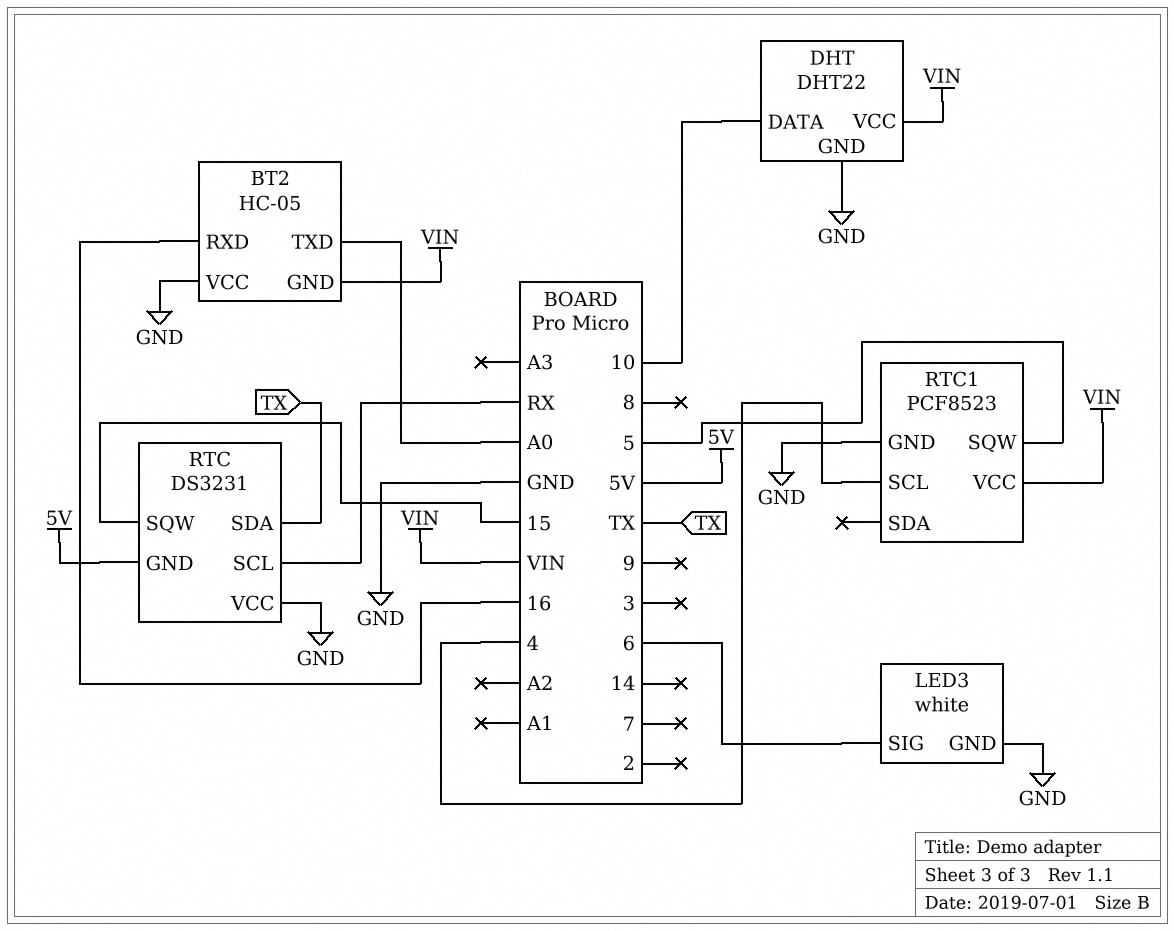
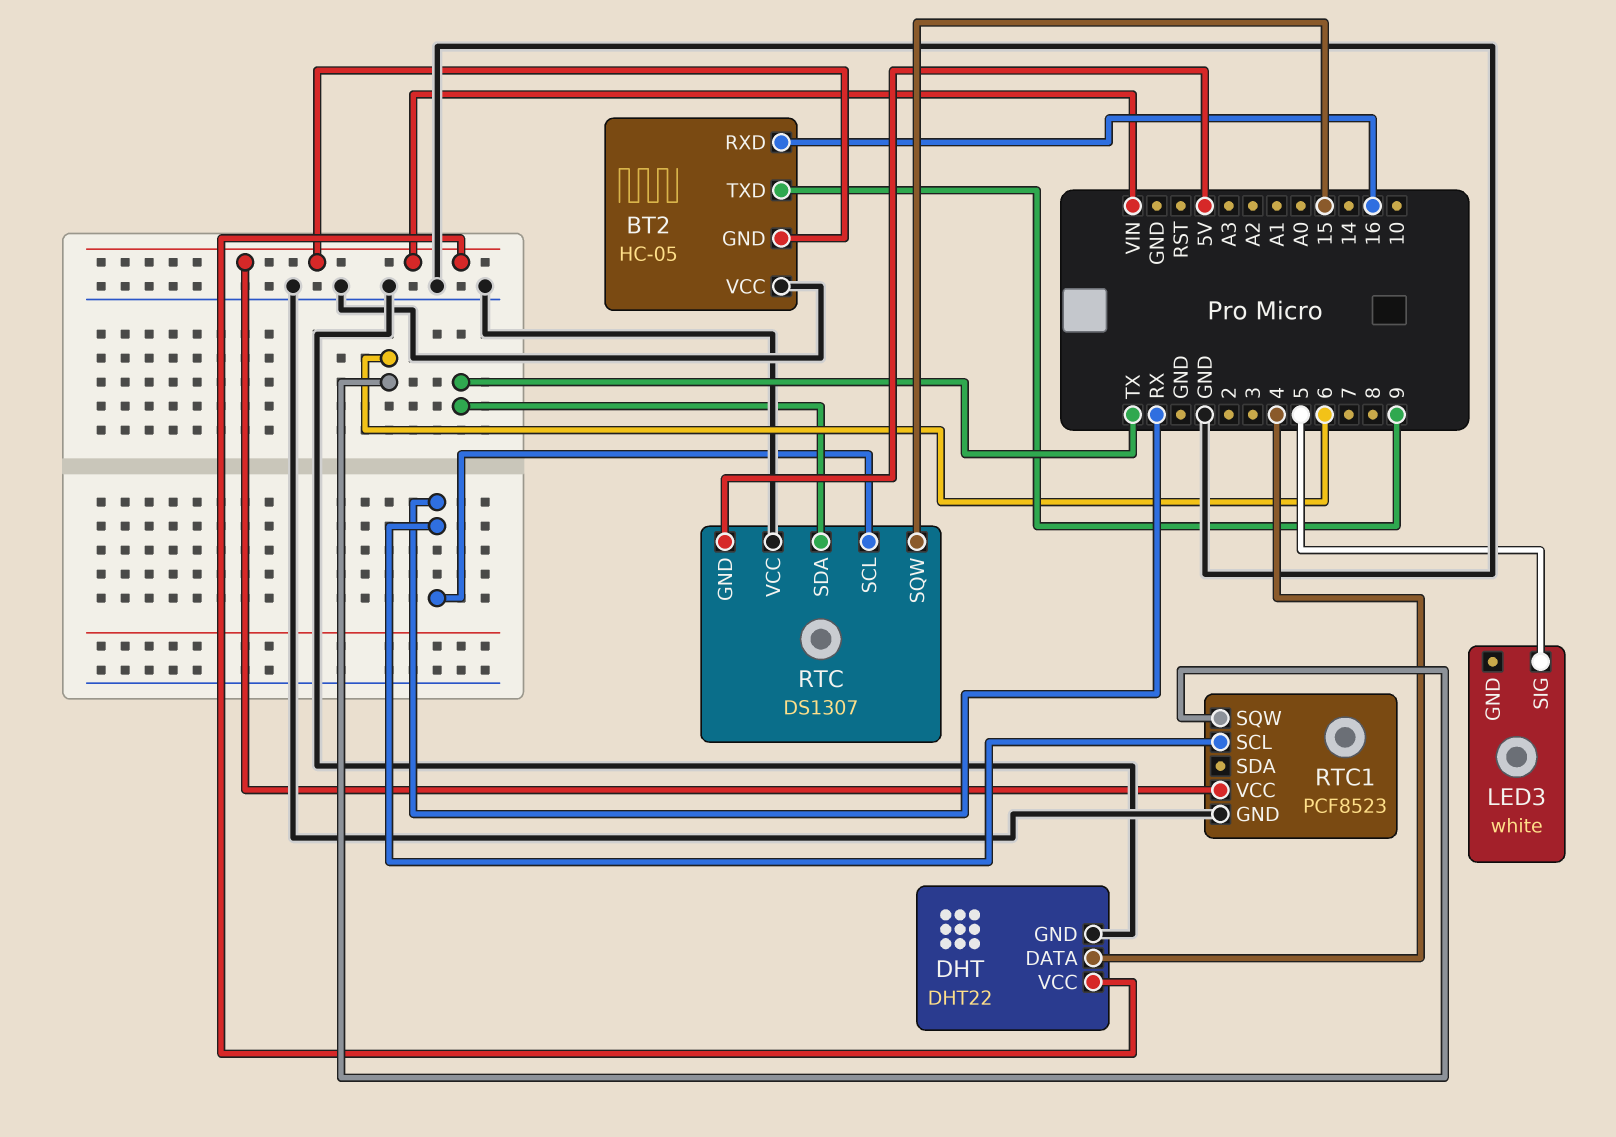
BT2 pin TXD: A0 -> 9
DHT pin DATA: 10 -> 4
LED3 pin GND: GND -> none
LED3 pin SIG: 6 -> 5
RTC: DS3231 -> DS1307
RTC1 pin SCL: 4 -> RX
RTC1 pin SQW: 5 -> 6

